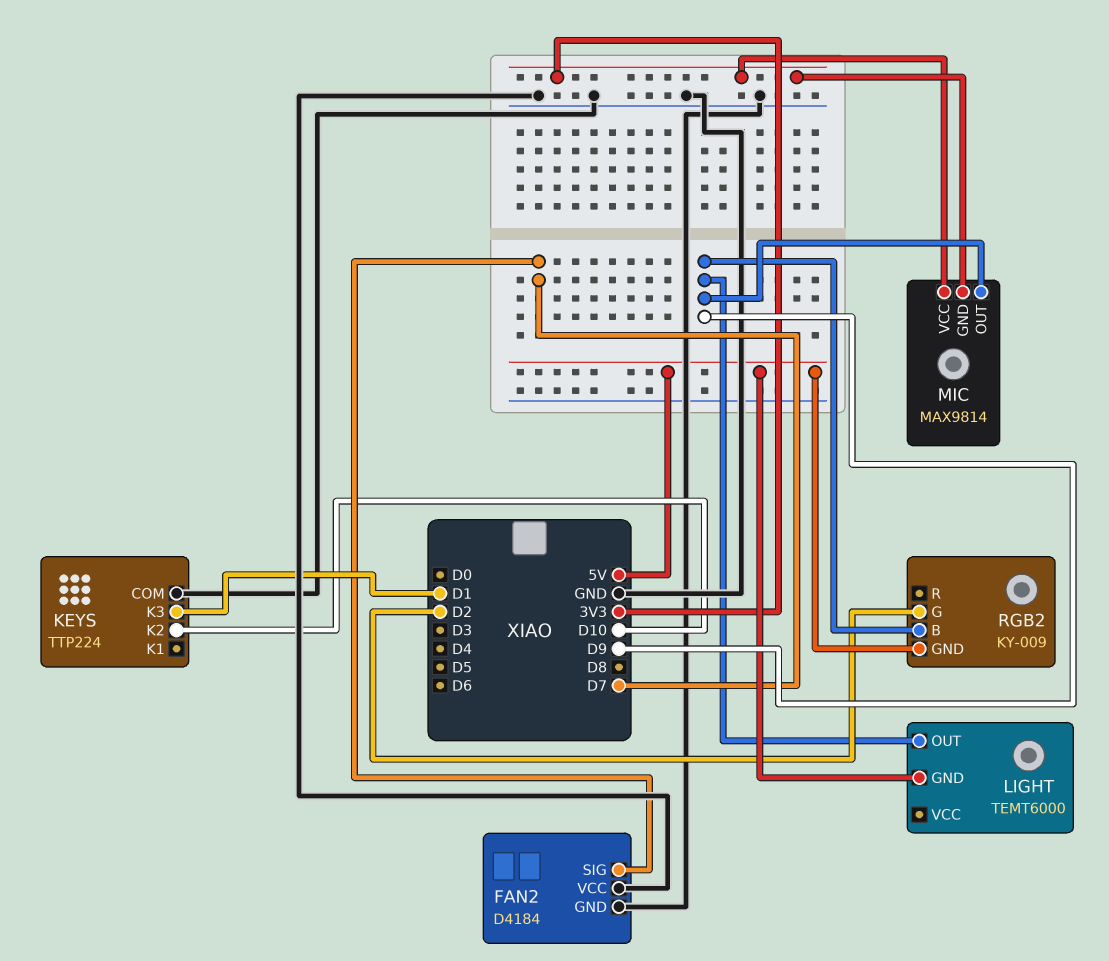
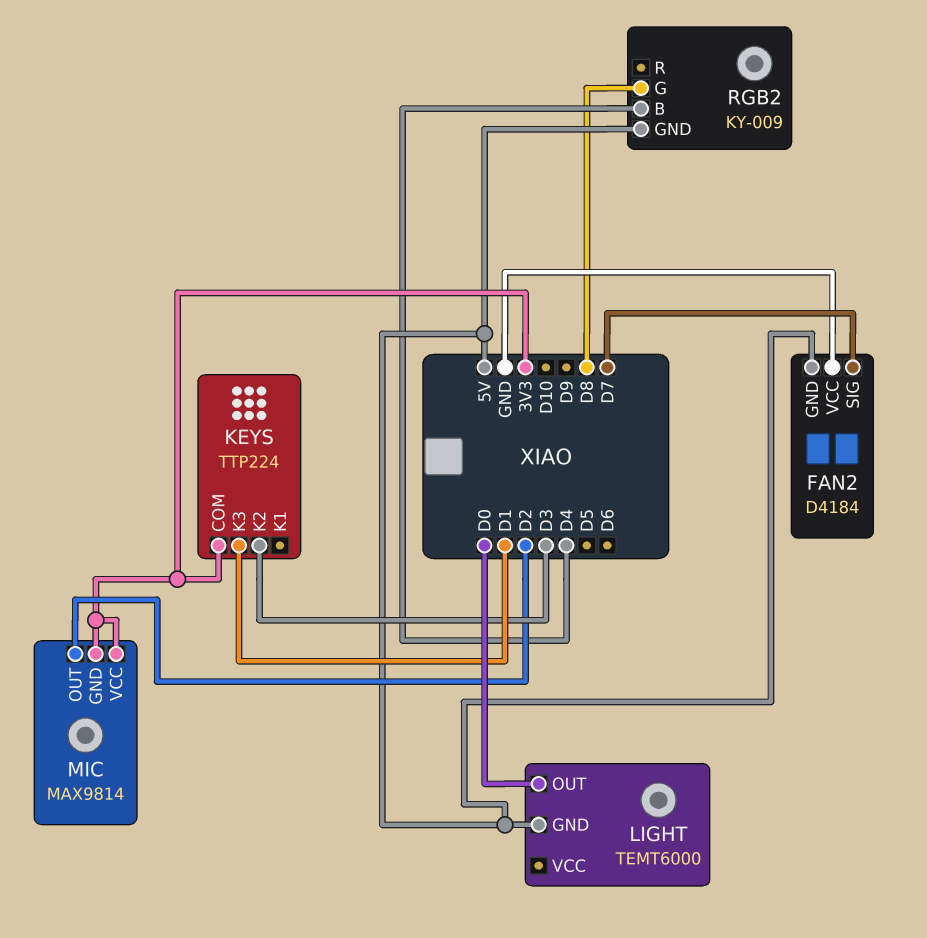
FAN2 pin GND: GND -> 5V
KEYS pin COM: GND -> 3V3
KEYS pin K2: D10 -> D3
LIGHT pin OUT: D9 -> D0
MIC pin OUT: D9 -> D2
RGB2 pin B: D9 -> D4
RGB2 pin G: D2 -> D8

